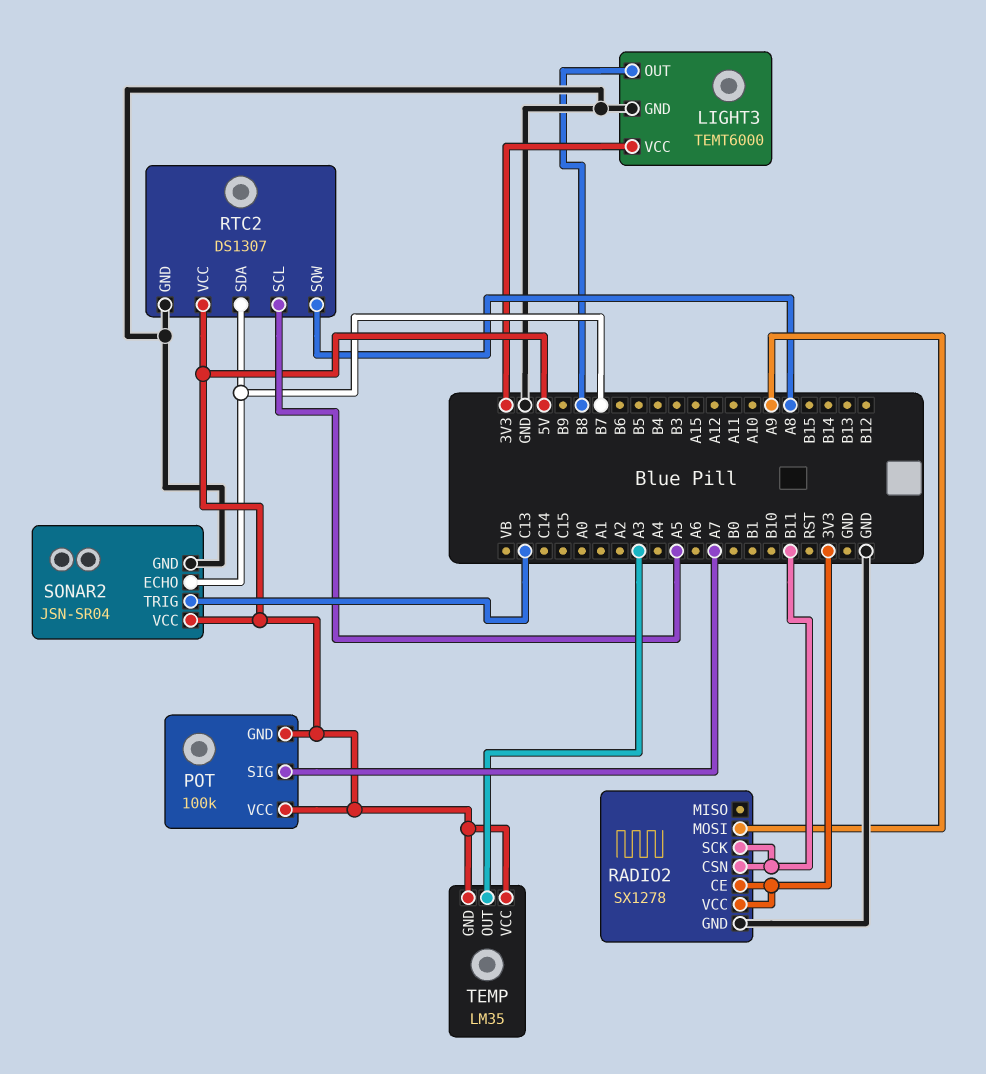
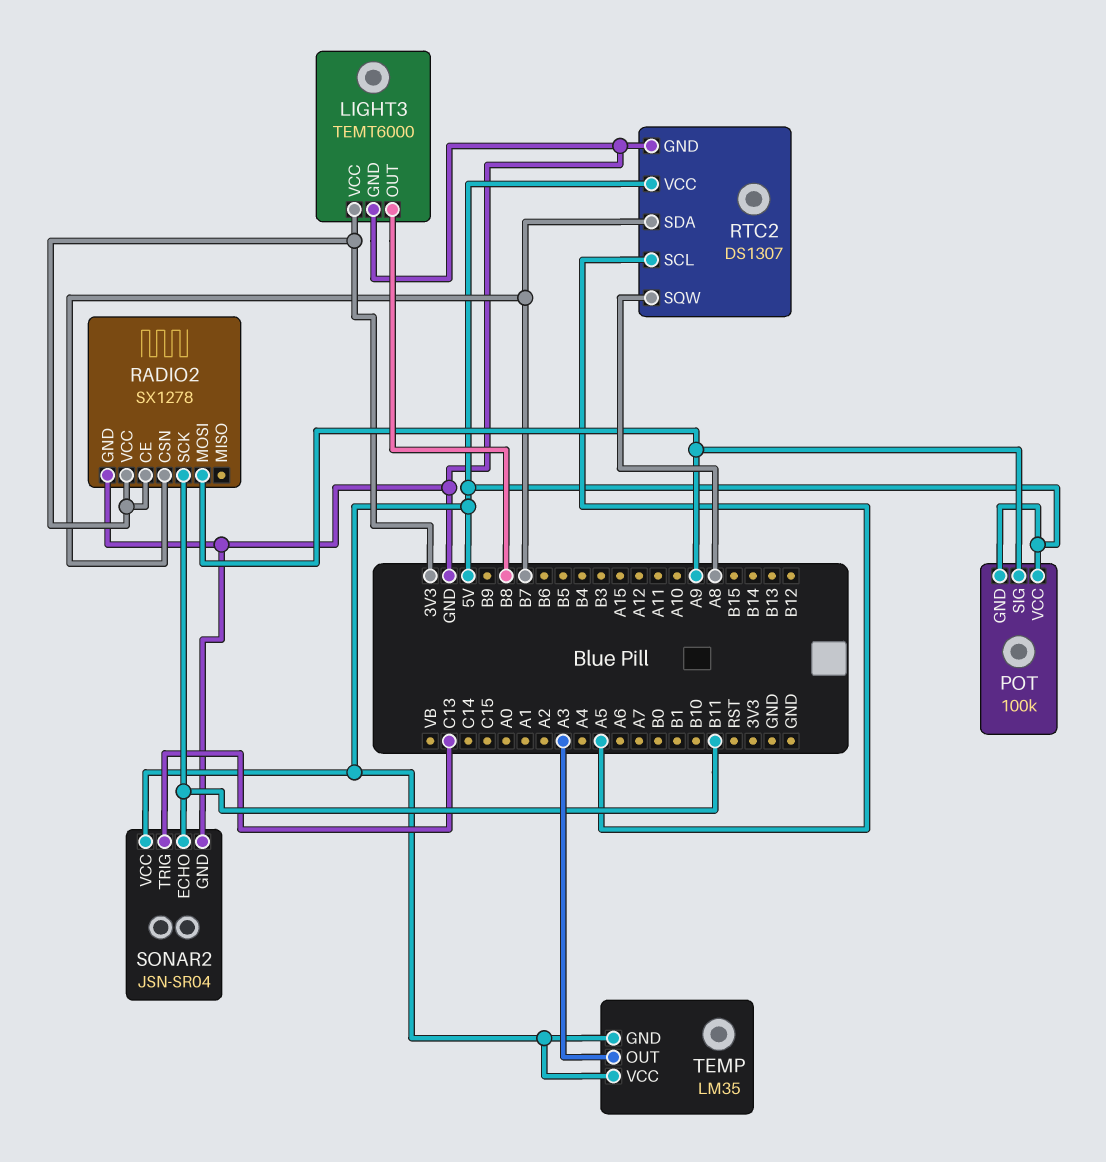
POT pin SIG: A7 -> A9
RADIO2 pin CSN: B11 -> B7
SONAR2 pin ECHO: B7 -> B11

